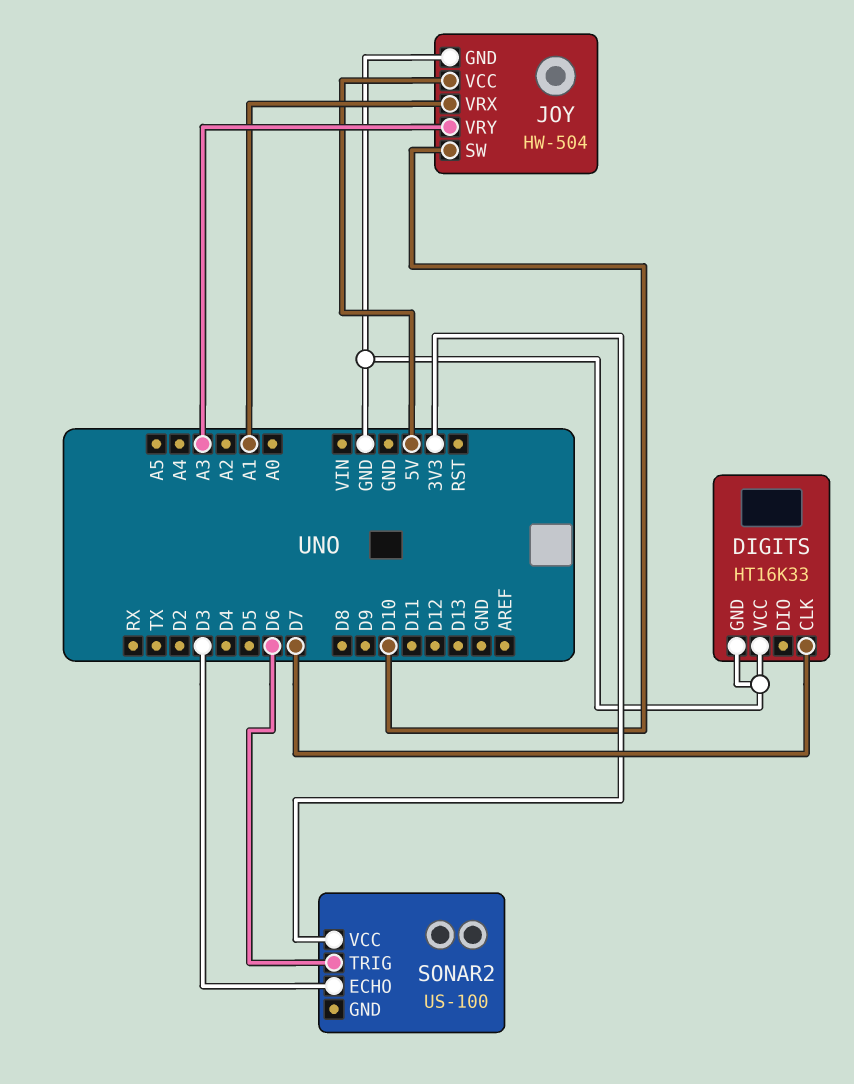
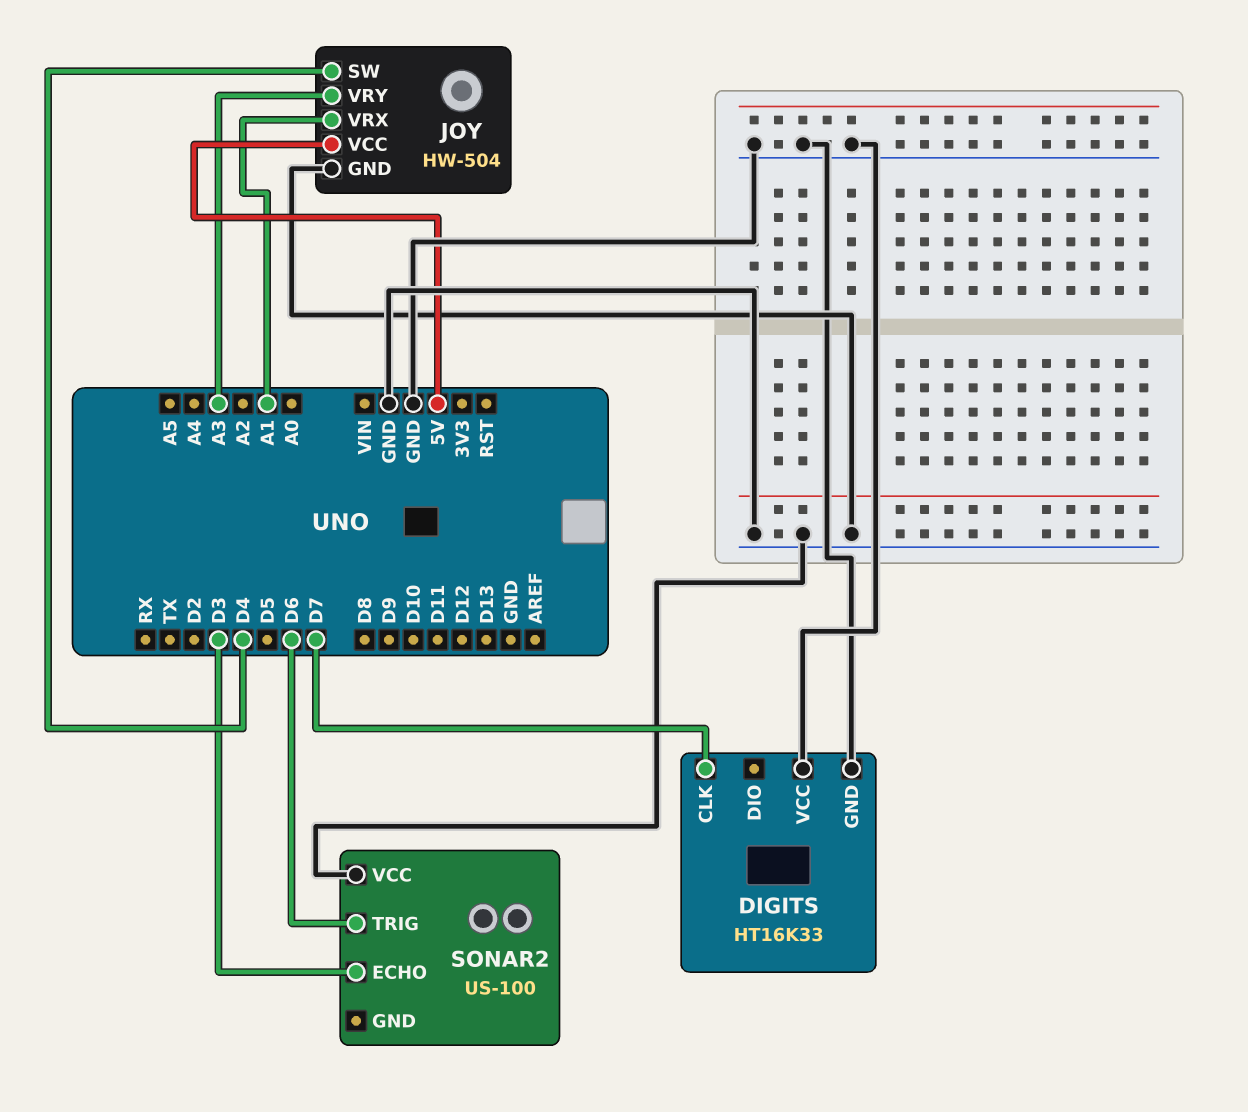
JOY pin SW: D10 -> D4
SONAR2 pin VCC: 3V3 -> GND

